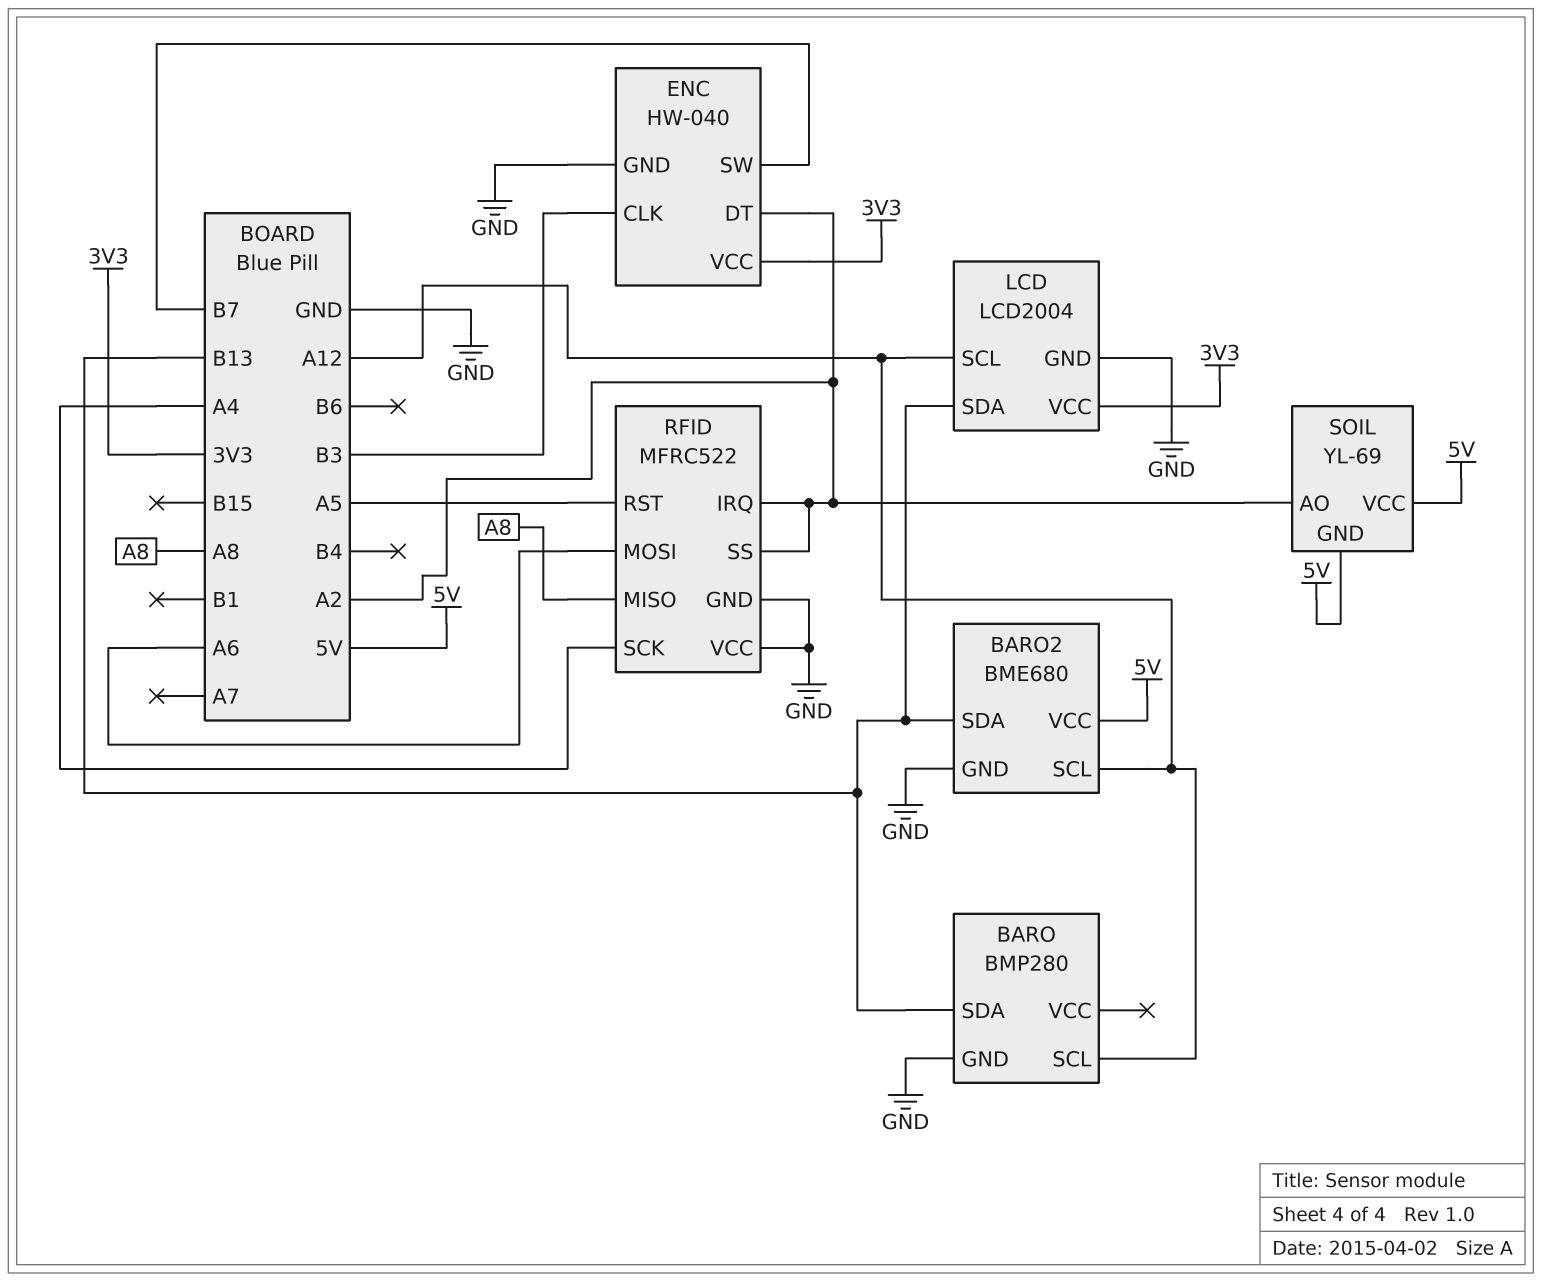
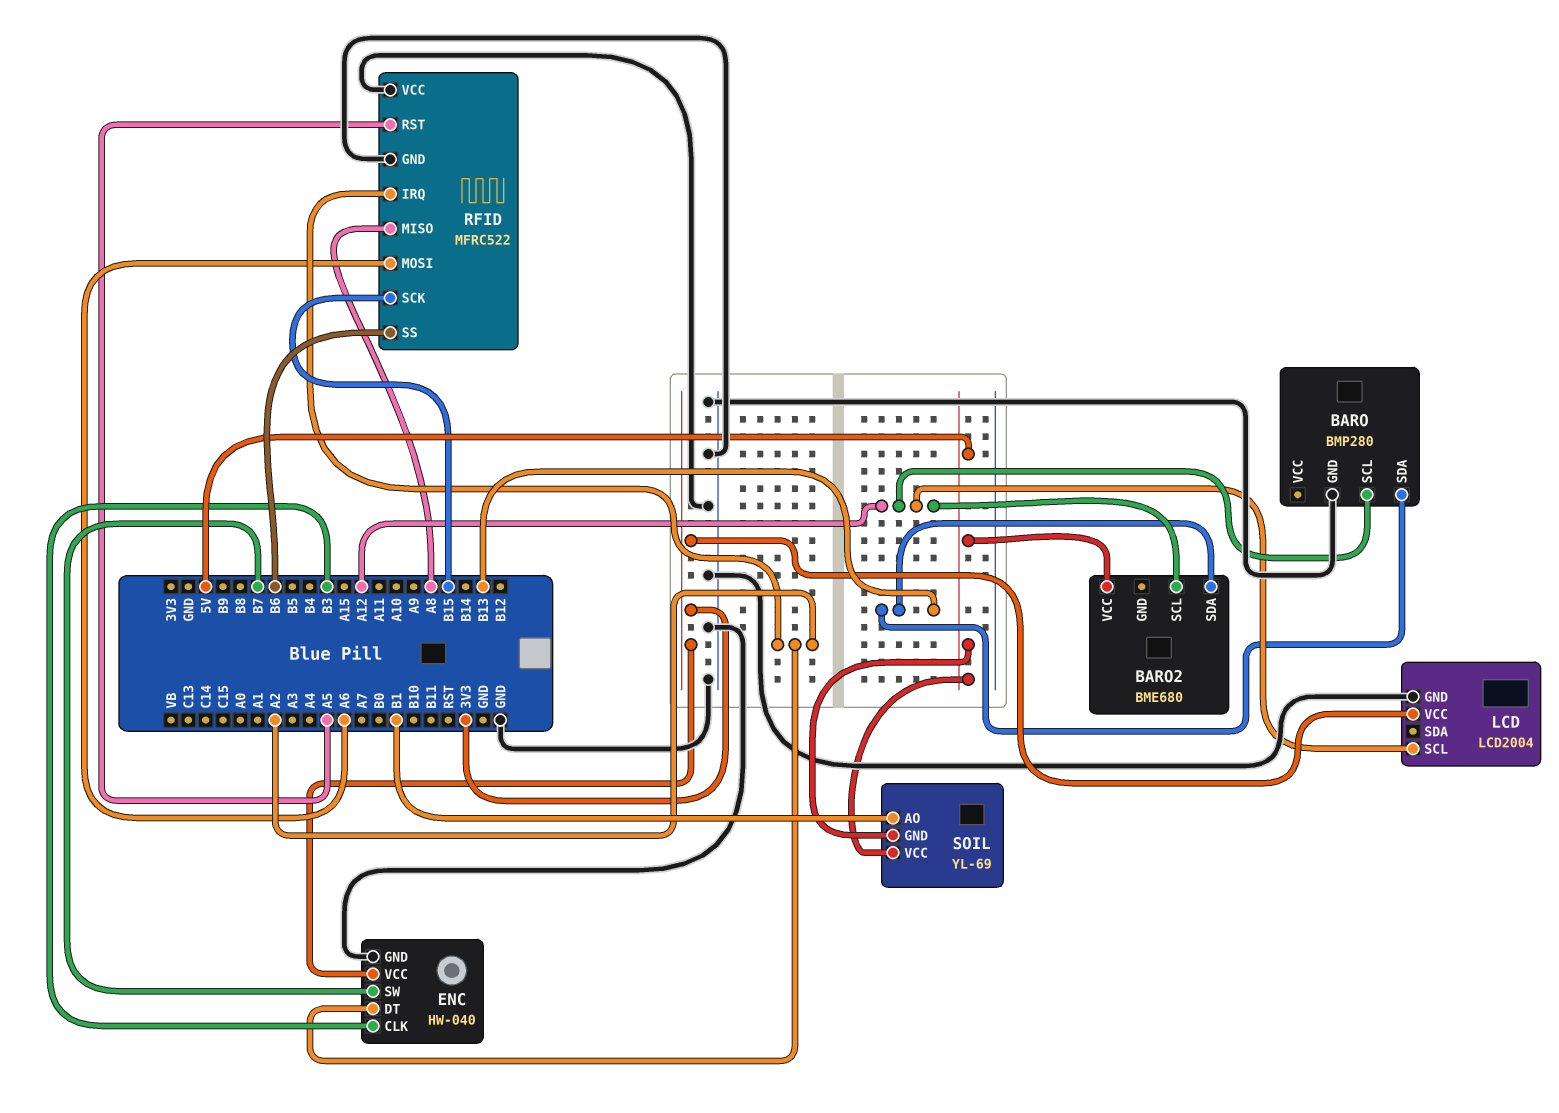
BARO2 pin GND: GND -> none
LCD pin SDA: B13 -> none
RFID pin SCK: A4 -> B15
RFID pin SS: A2 -> B6
SOIL pin AO: A2 -> B1

